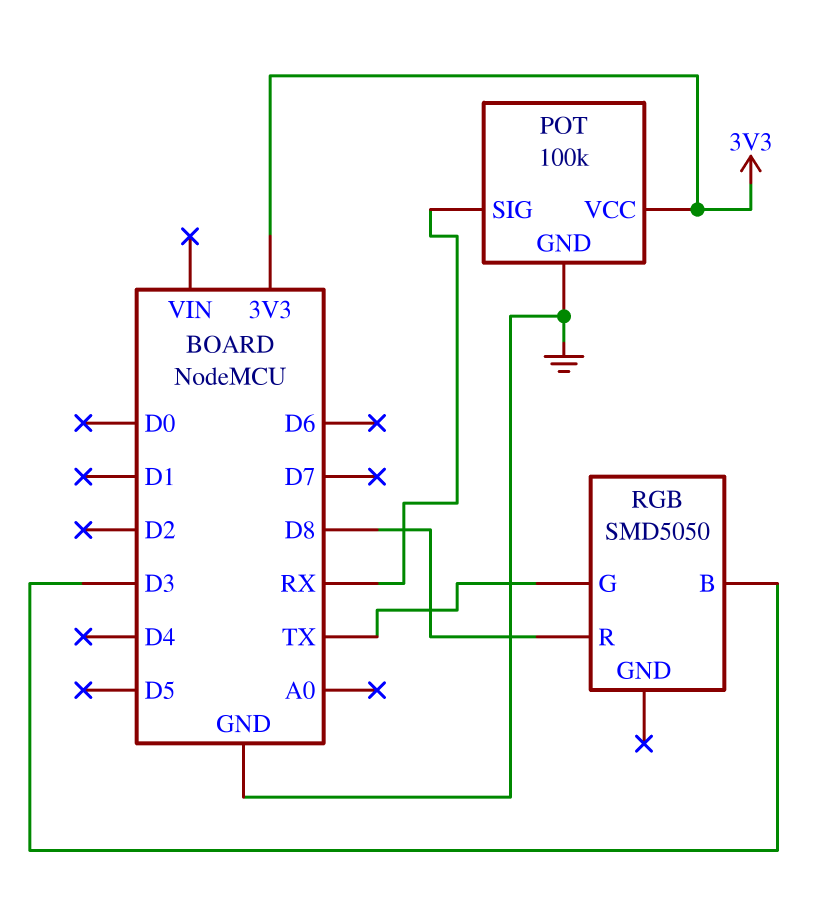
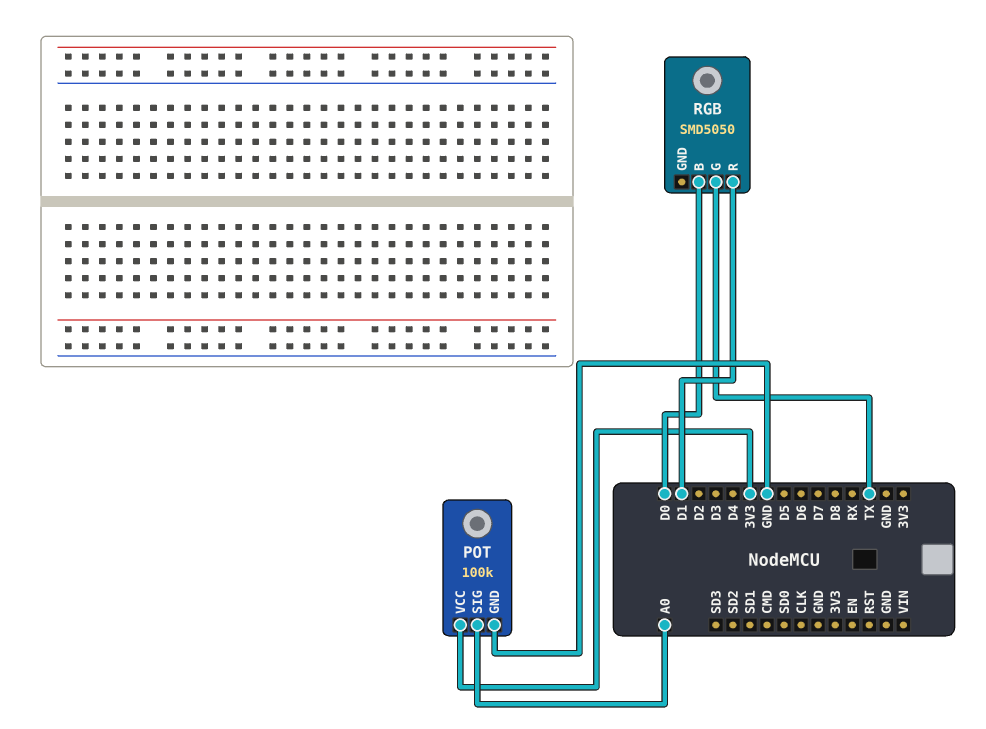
POT pin SIG: RX -> A0
RGB pin B: D3 -> D0
RGB pin R: D8 -> D1

